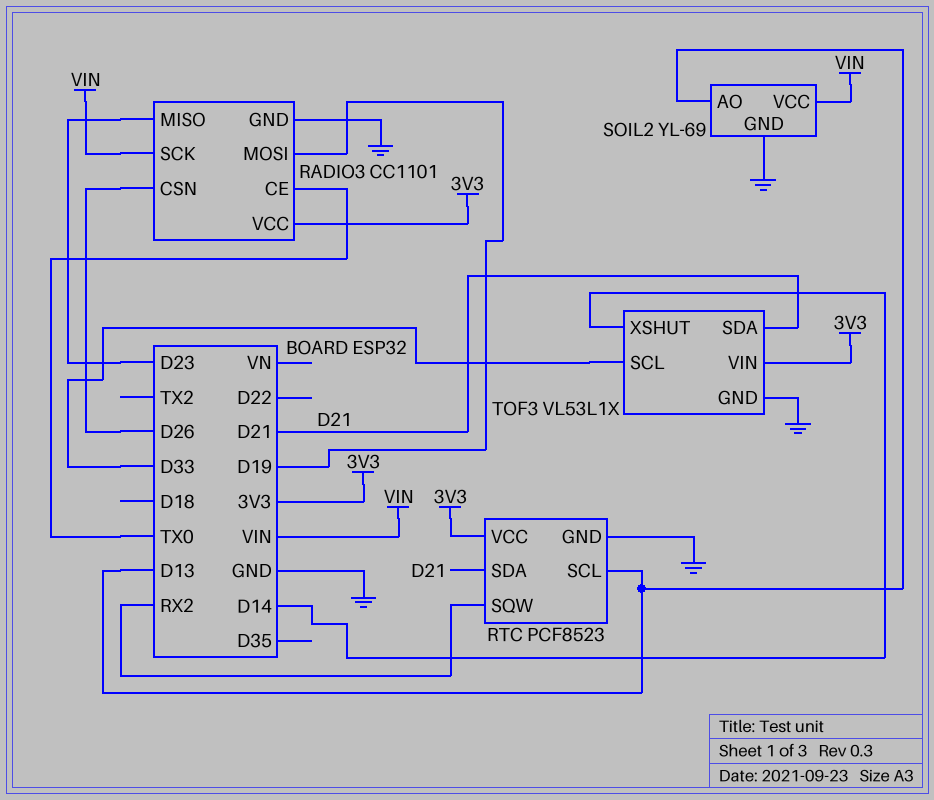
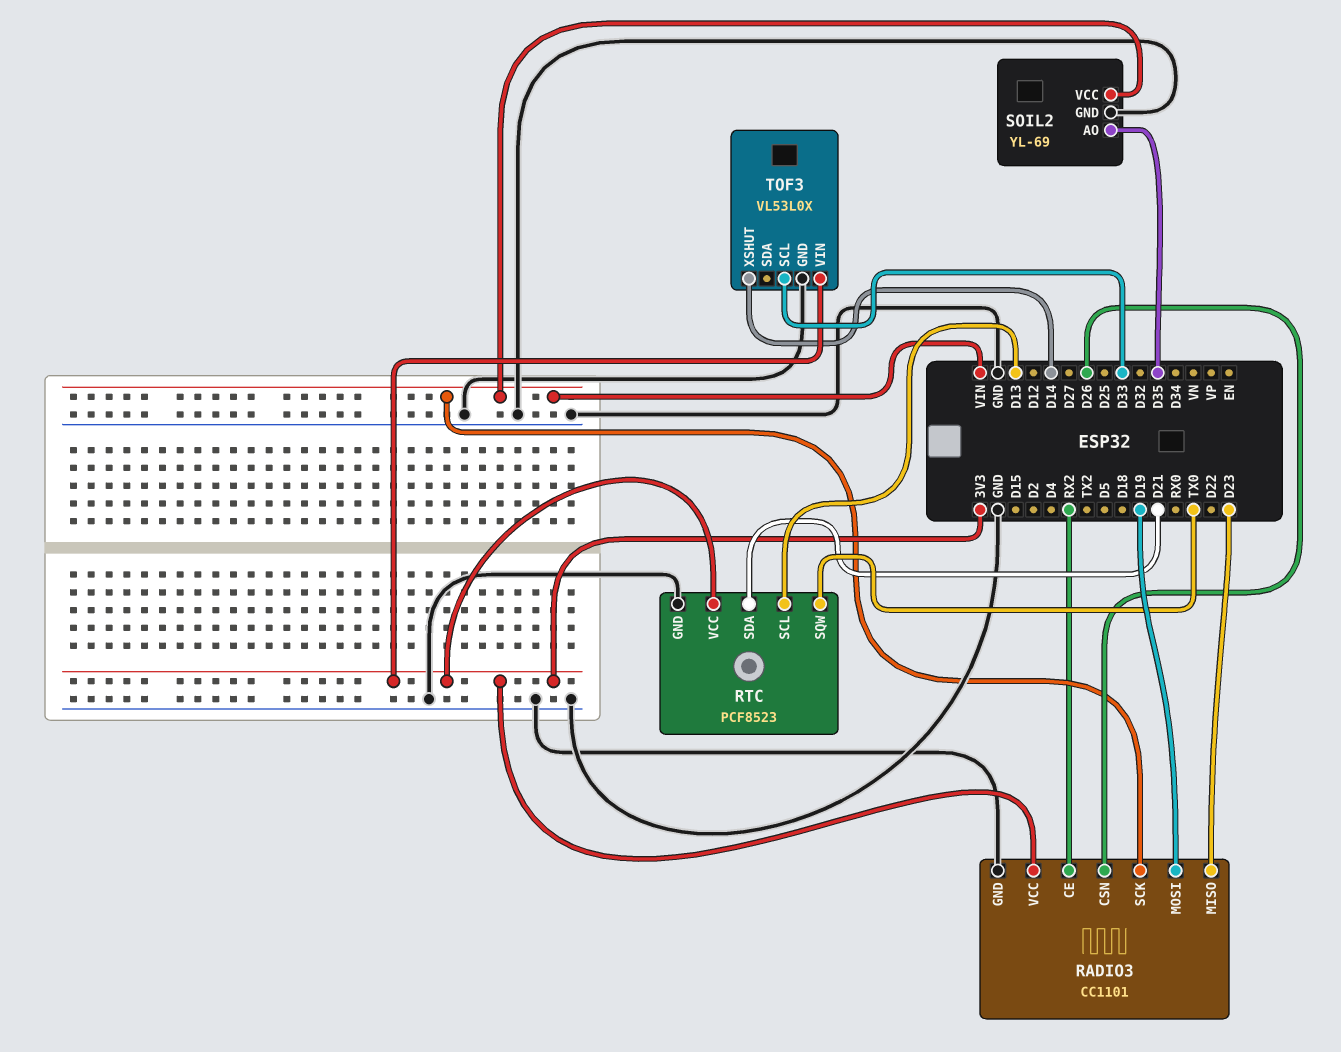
RADIO3 pin CE: TX0 -> RX2
RTC pin SQW: RX2 -> TX0
SOIL2 pin AO: D13 -> D35
TOF3: VL53L1X -> VL53L0X
TOF3 pin SDA: D21 -> none

